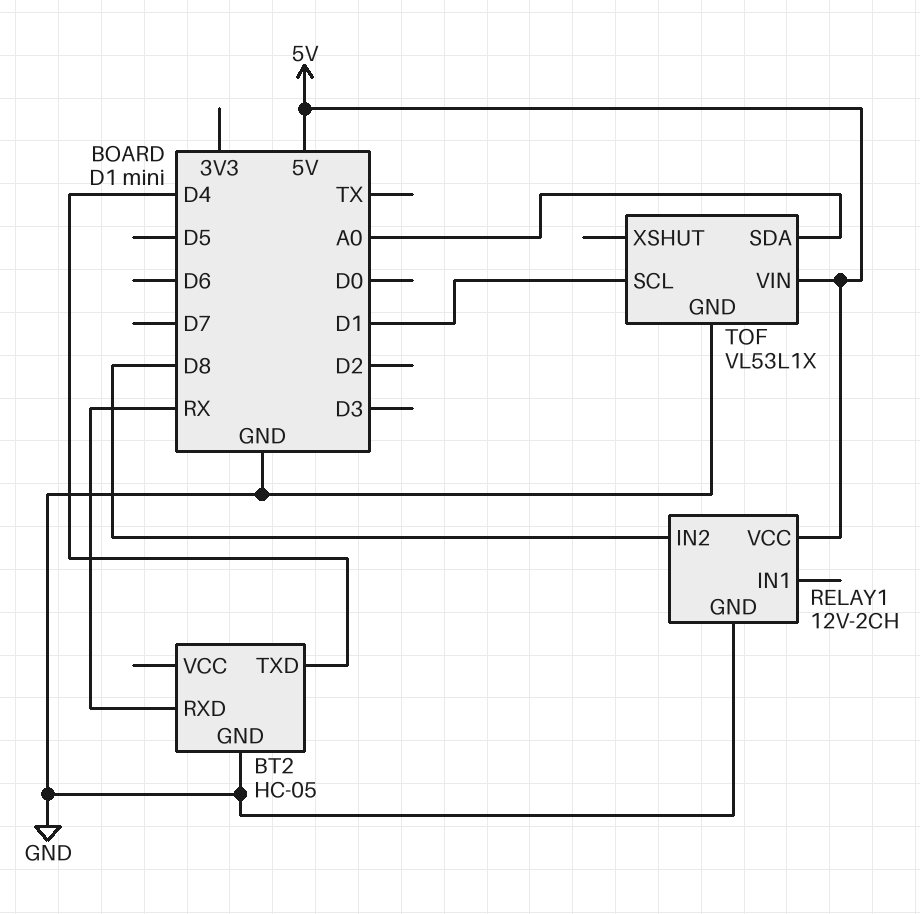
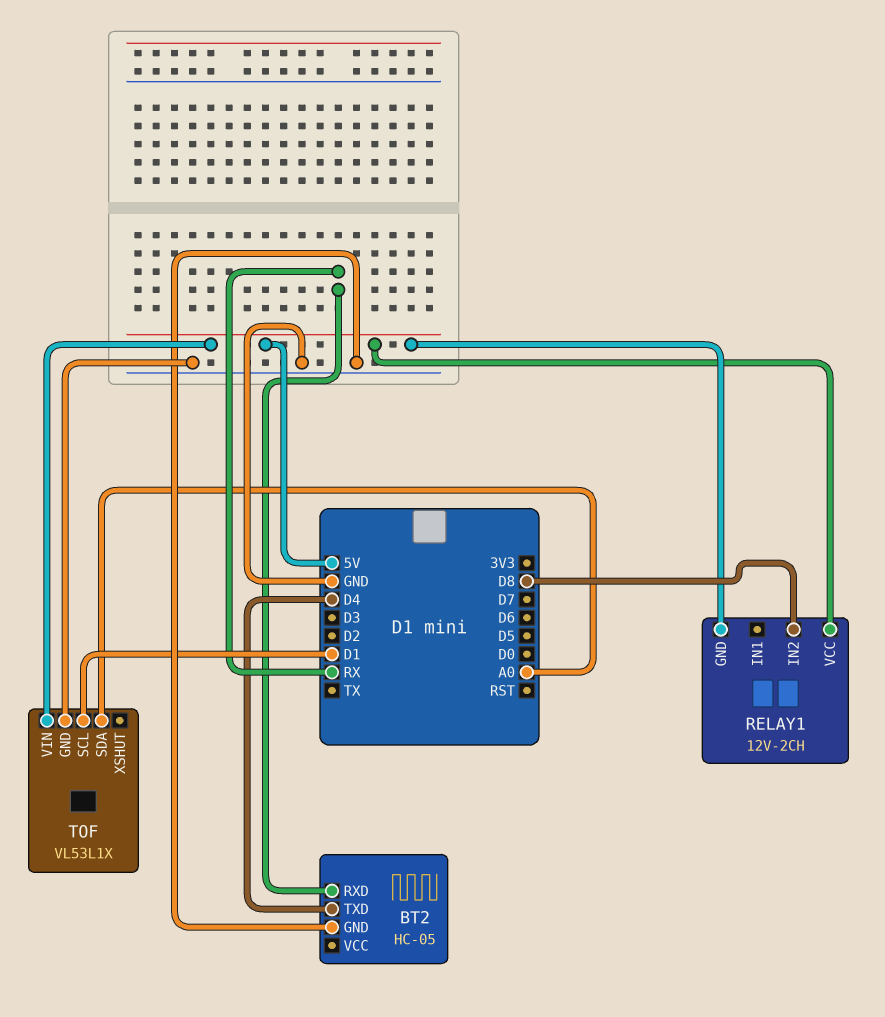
RELAY1 pin GND: GND -> 5V

